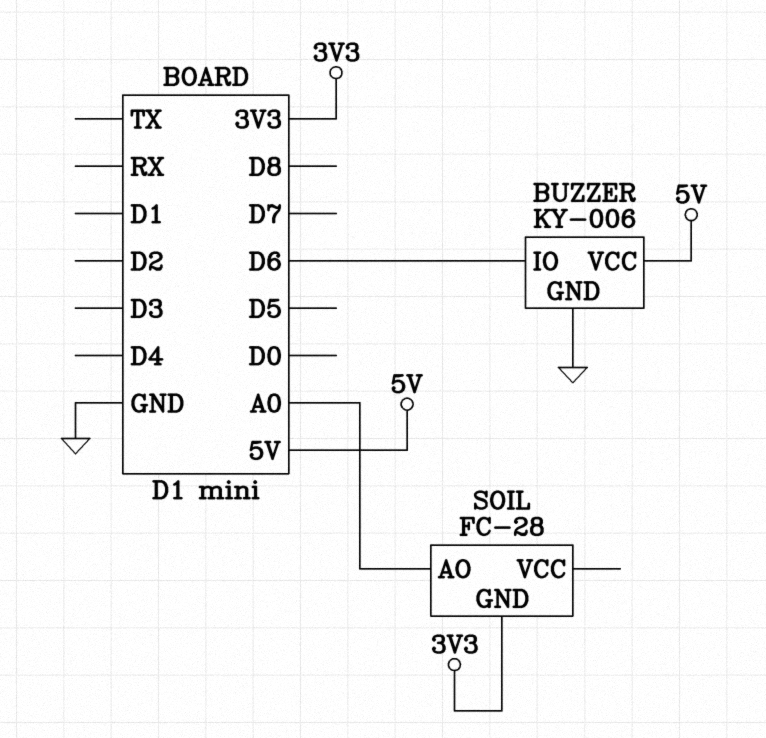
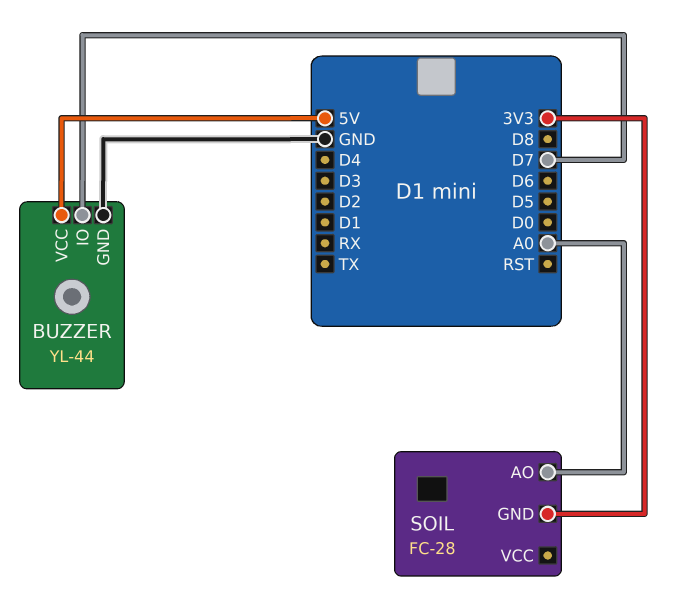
BUZZER: KY-006 -> YL-44
BUZZER pin IO: D6 -> D7

